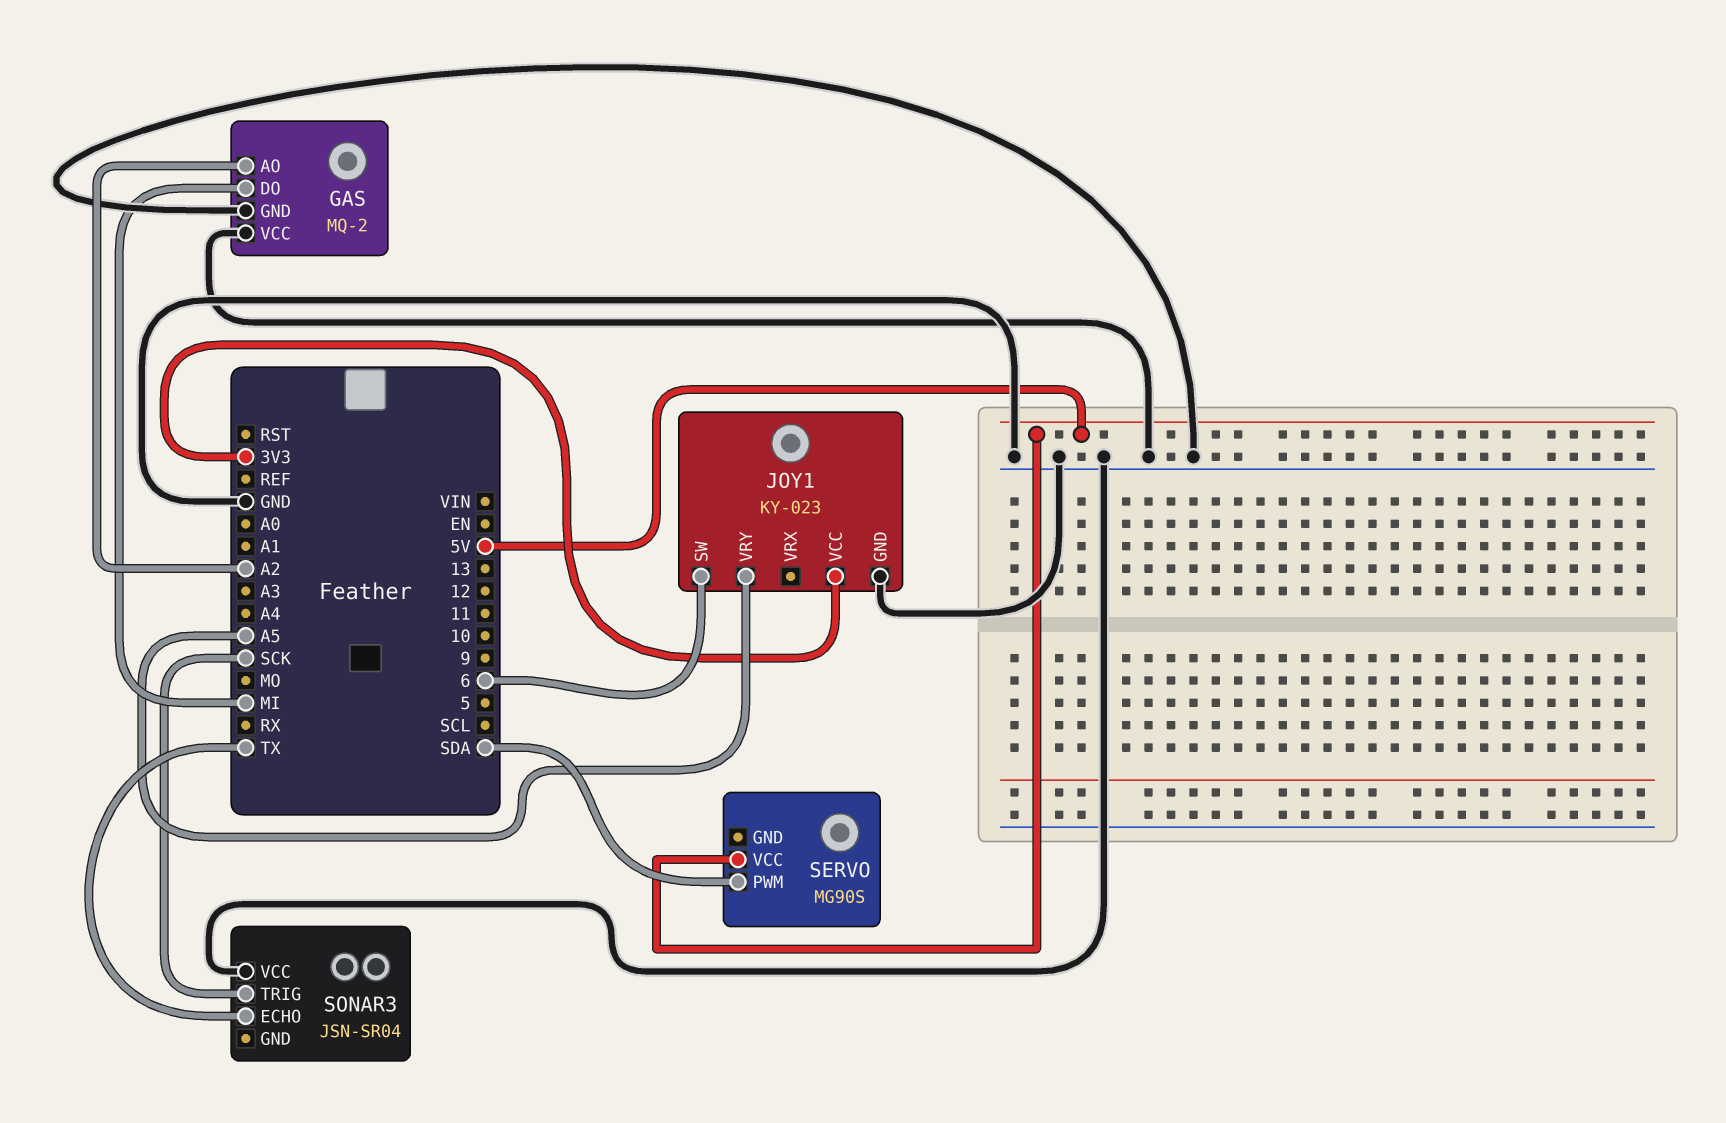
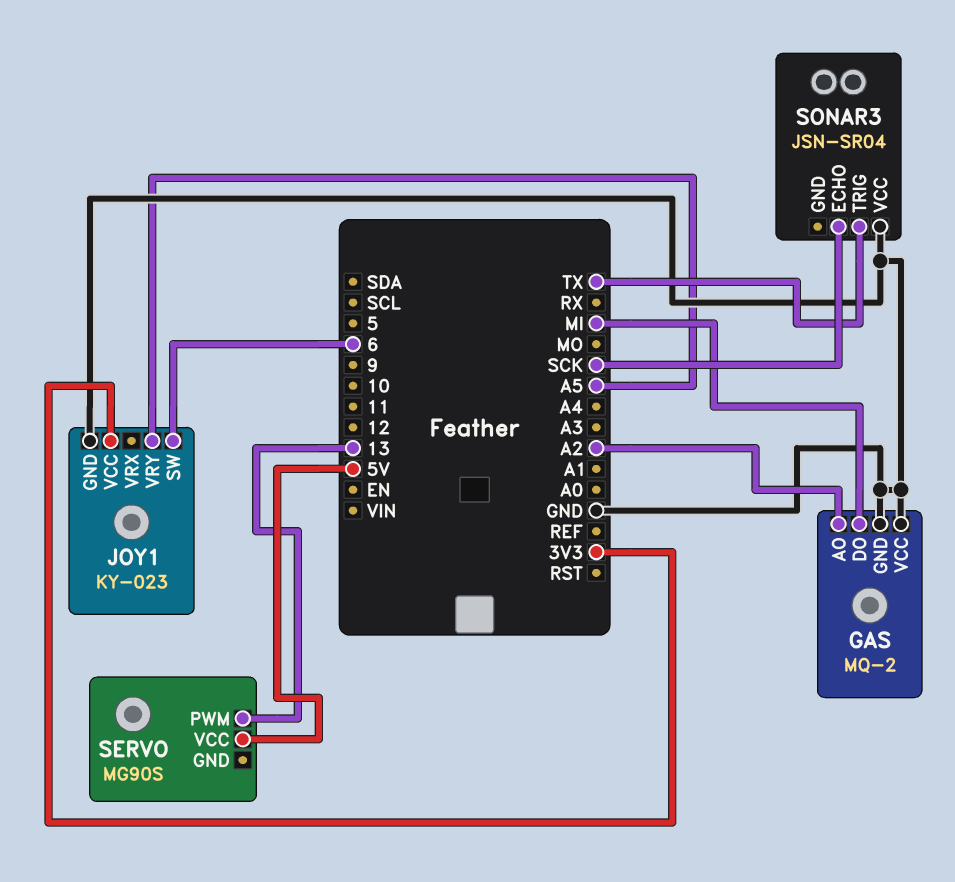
SERVO pin PWM: SDA -> 13
SONAR3 pin ECHO: TX -> SCK
SONAR3 pin TRIG: SCK -> TX

